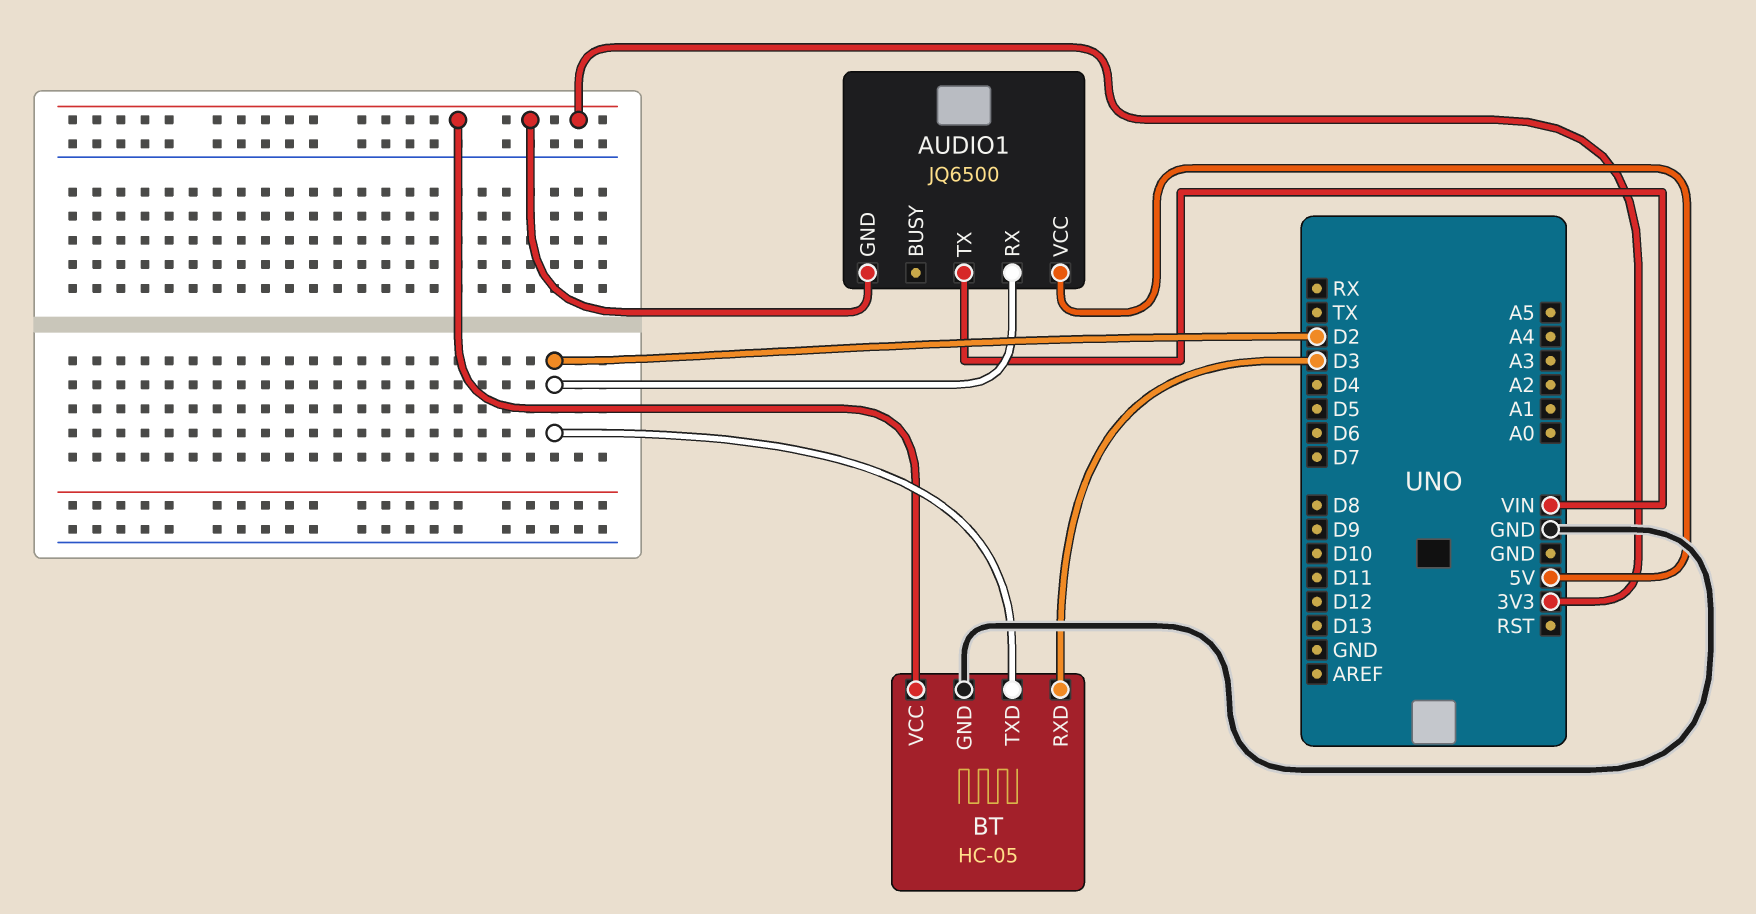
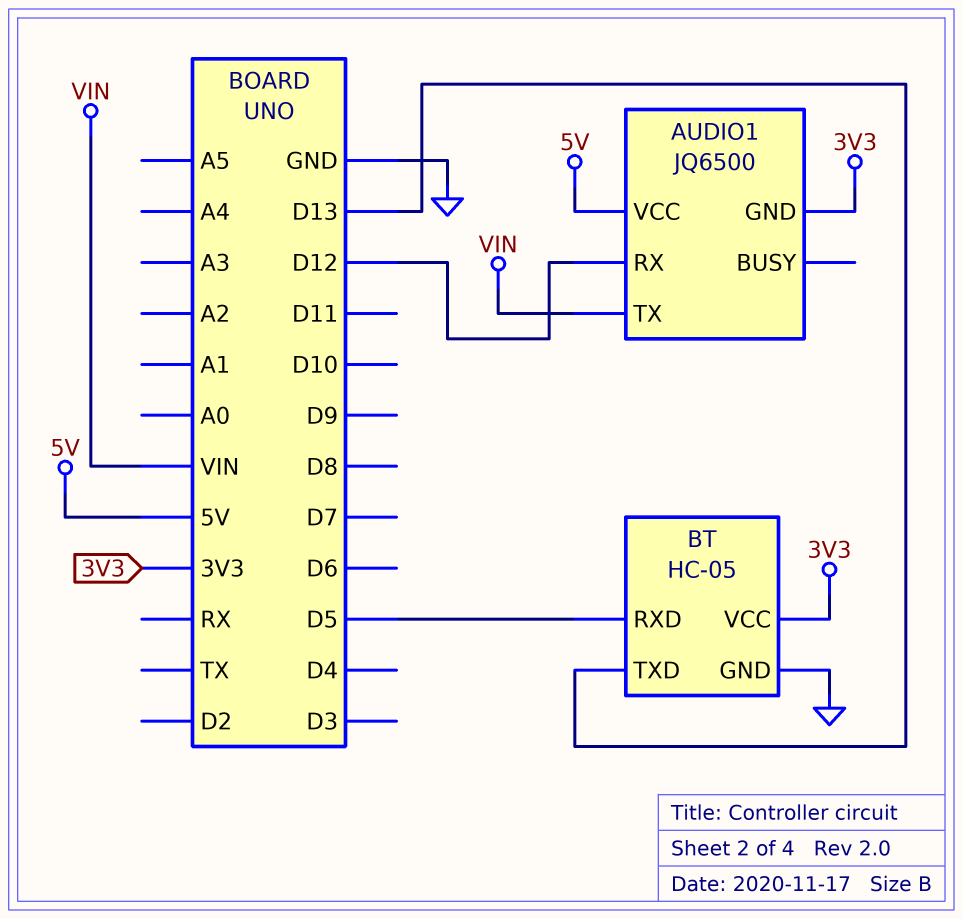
AUDIO1 pin RX: D2 -> D12
BT pin RXD: D3 -> D5
BT pin TXD: D2 -> D13

